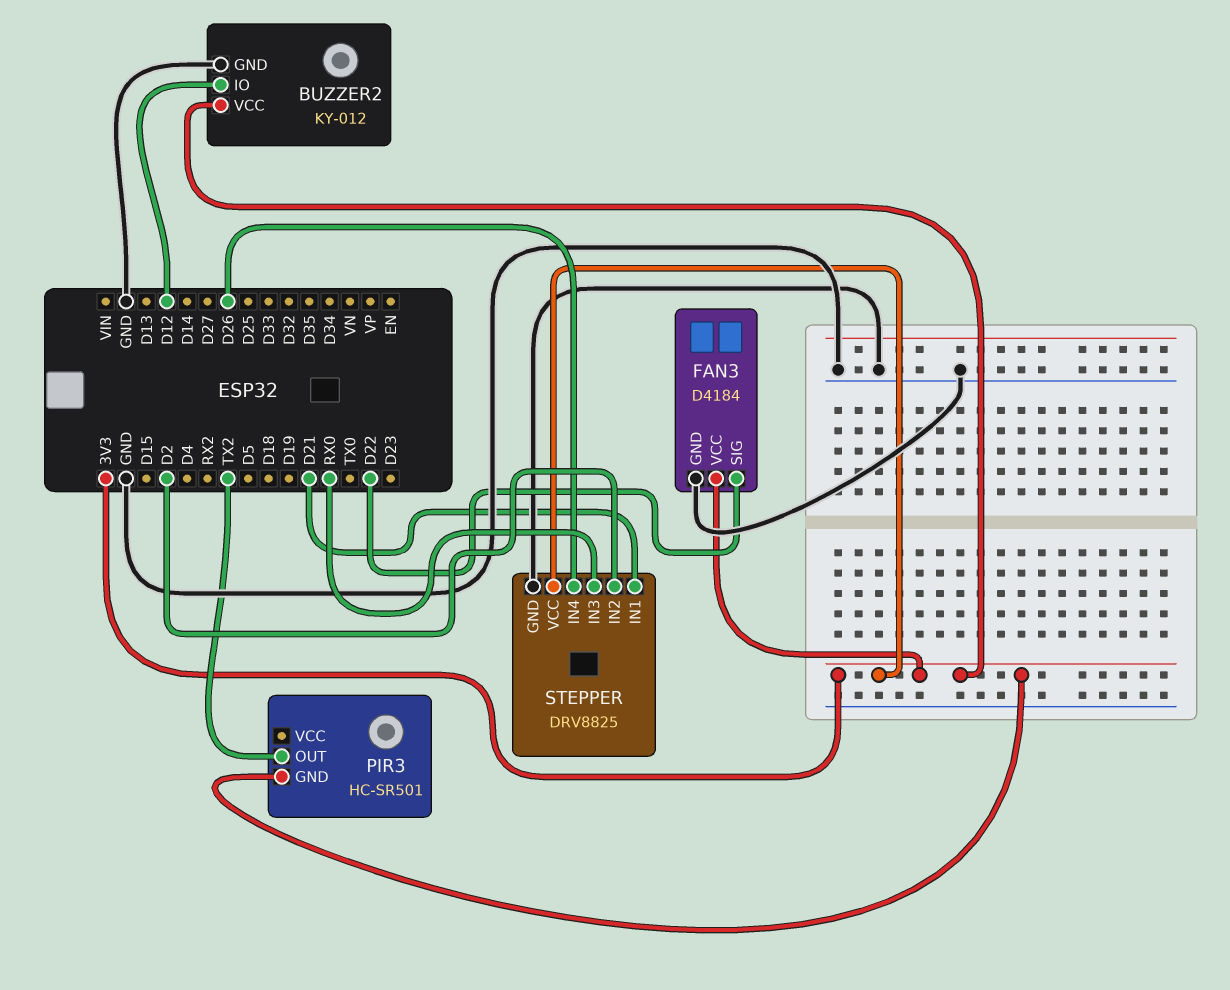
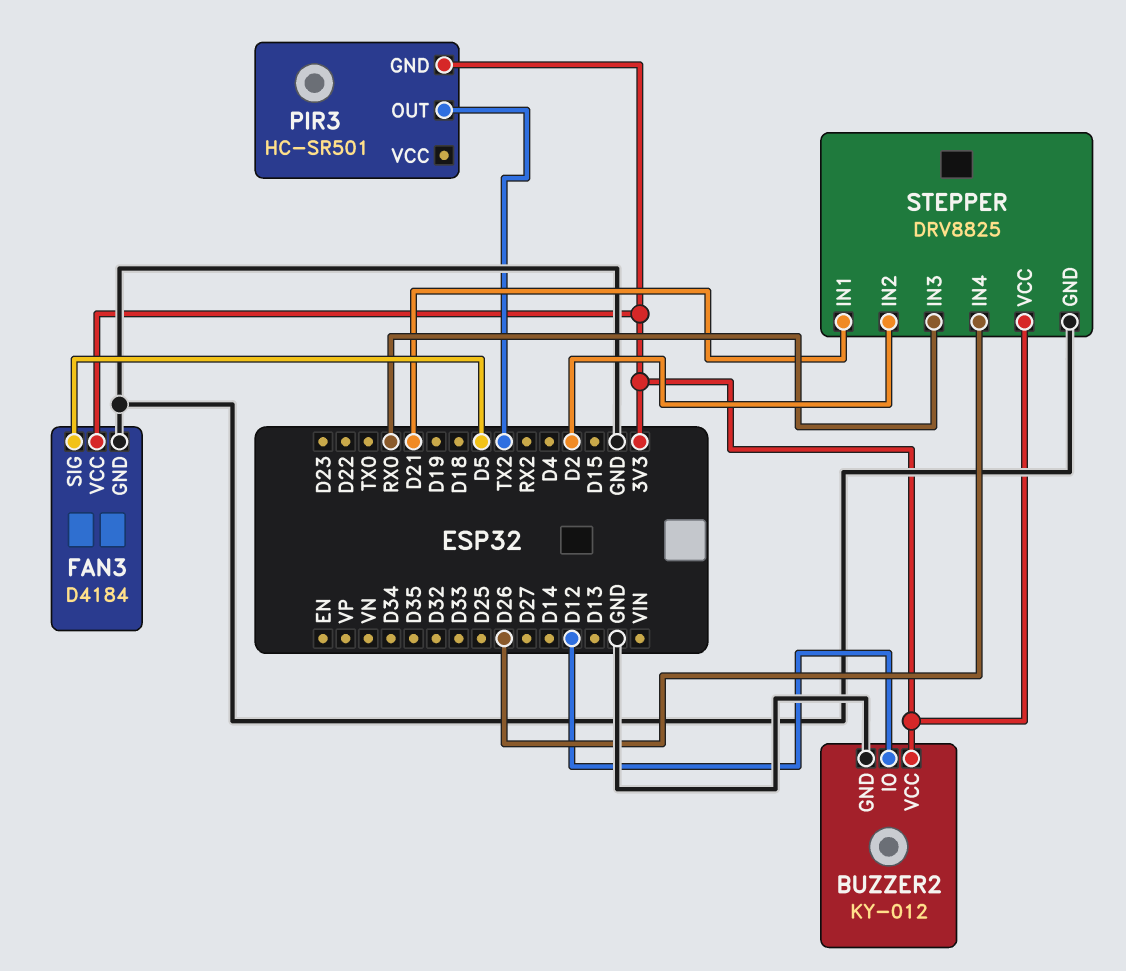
FAN3 pin SIG: D22 -> D5

